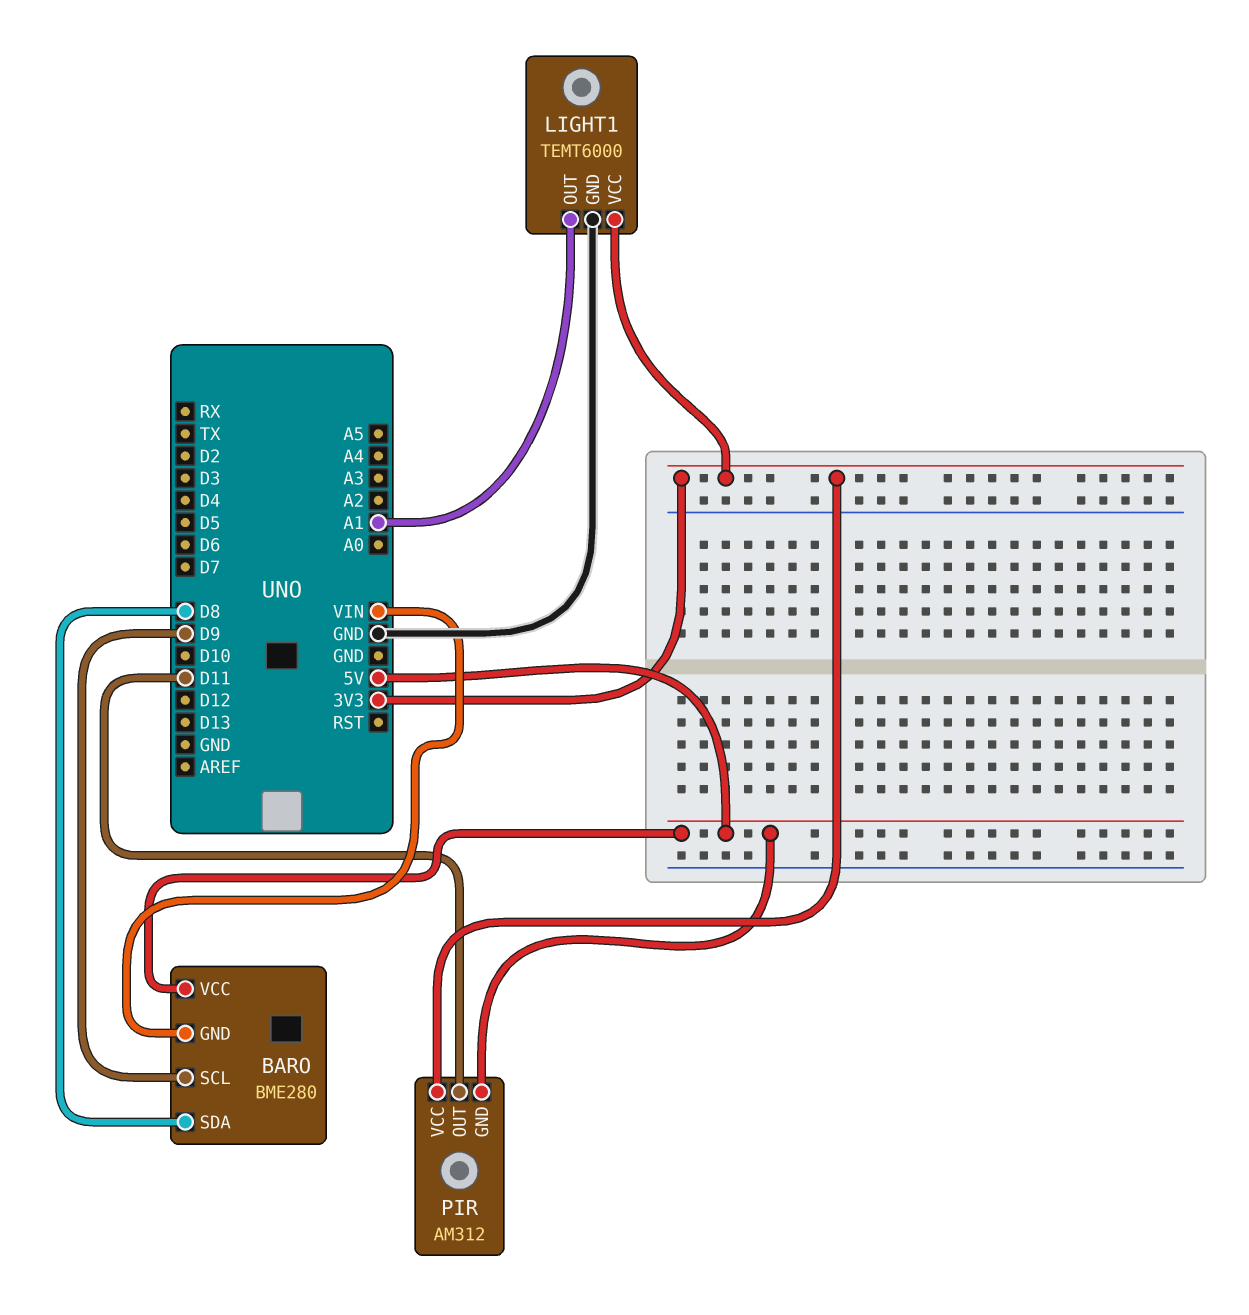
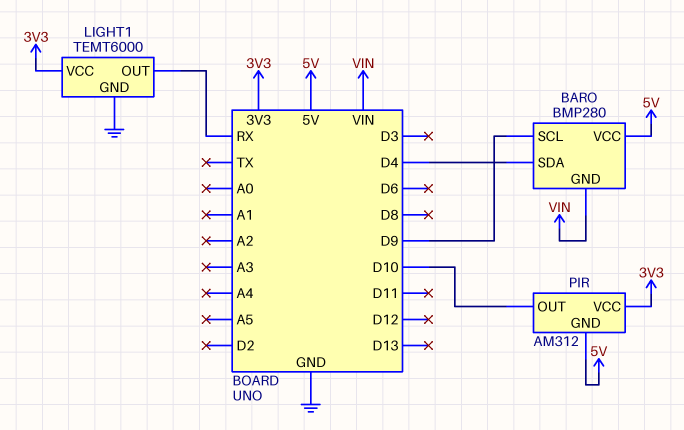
BARO: BME280 -> BMP280
BARO pin SDA: D8 -> D4
LIGHT1 pin OUT: A1 -> RX
PIR pin OUT: D11 -> D10

